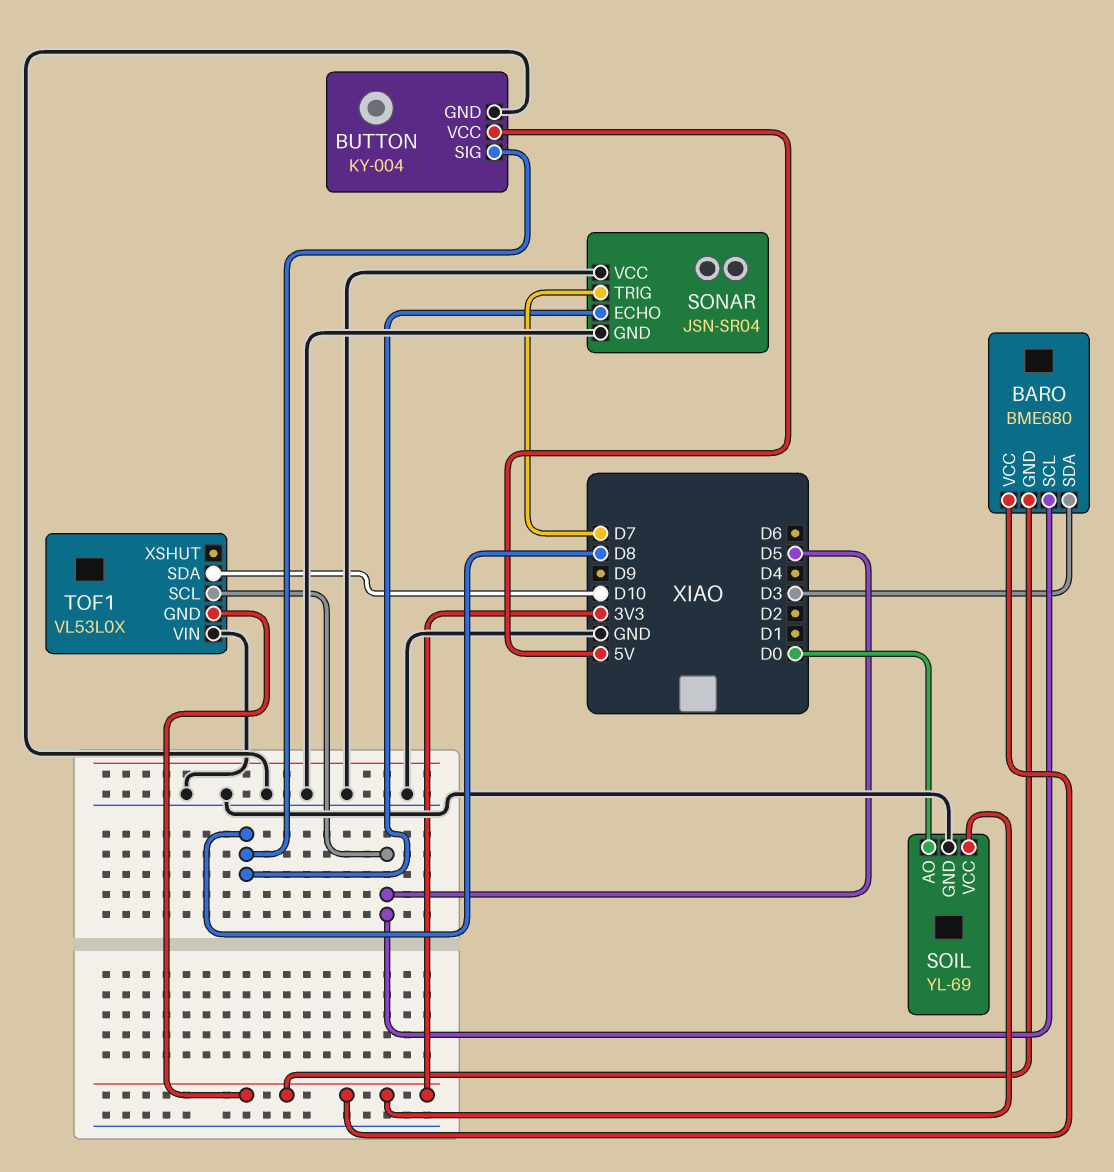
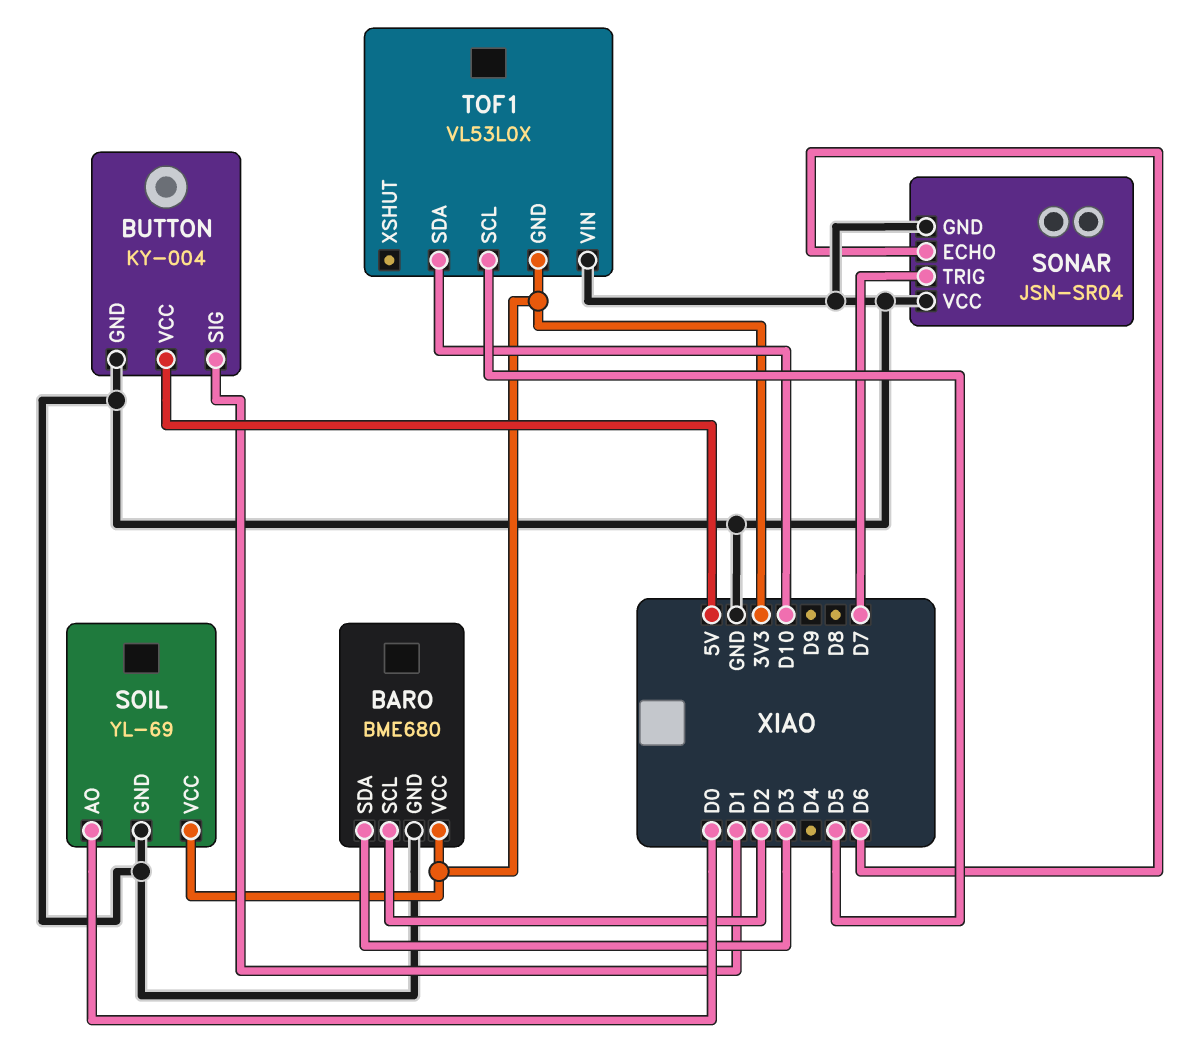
BARO pin GND: 3V3 -> GND
BARO pin SCL: D5 -> D2
BUTTON pin SIG: D8 -> D1
SONAR pin ECHO: D8 -> D6

